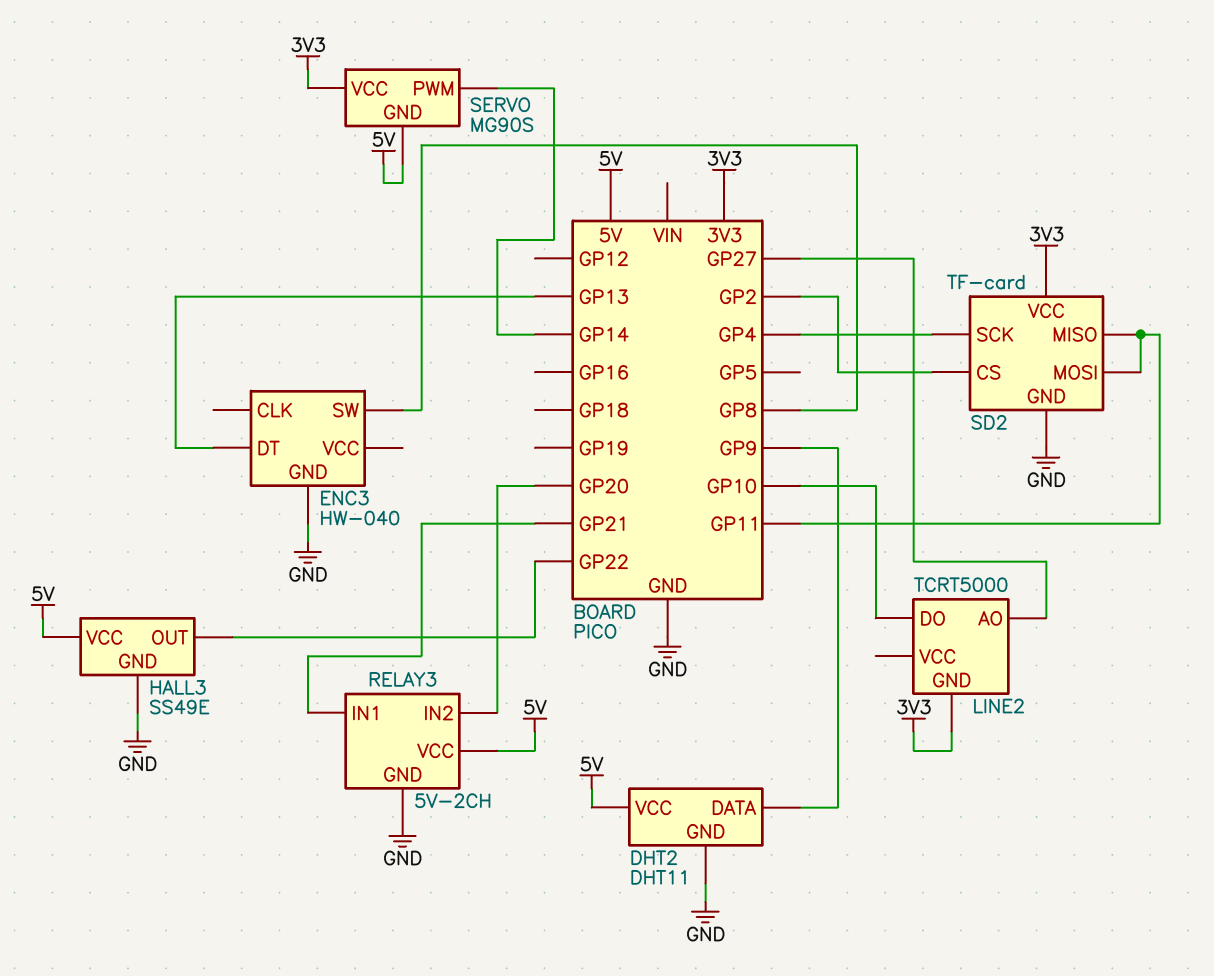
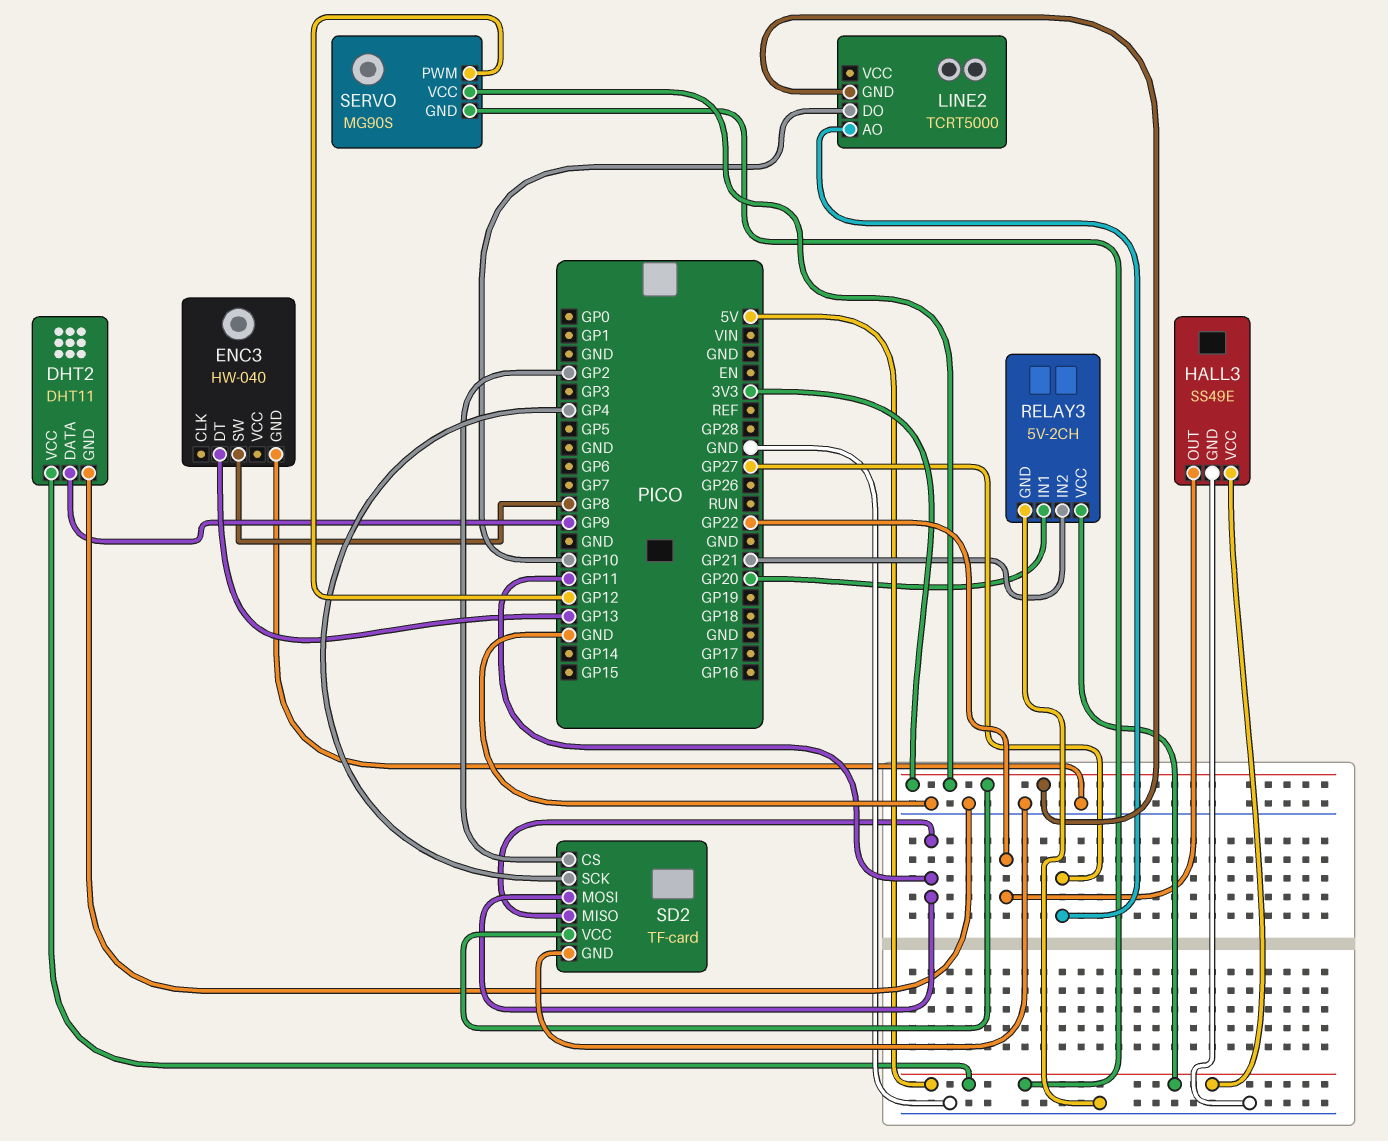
RELAY3 pin IN1: GP21 -> GP20
RELAY3 pin IN2: GP20 -> GP21
SERVO pin PWM: GP14 -> GP12

